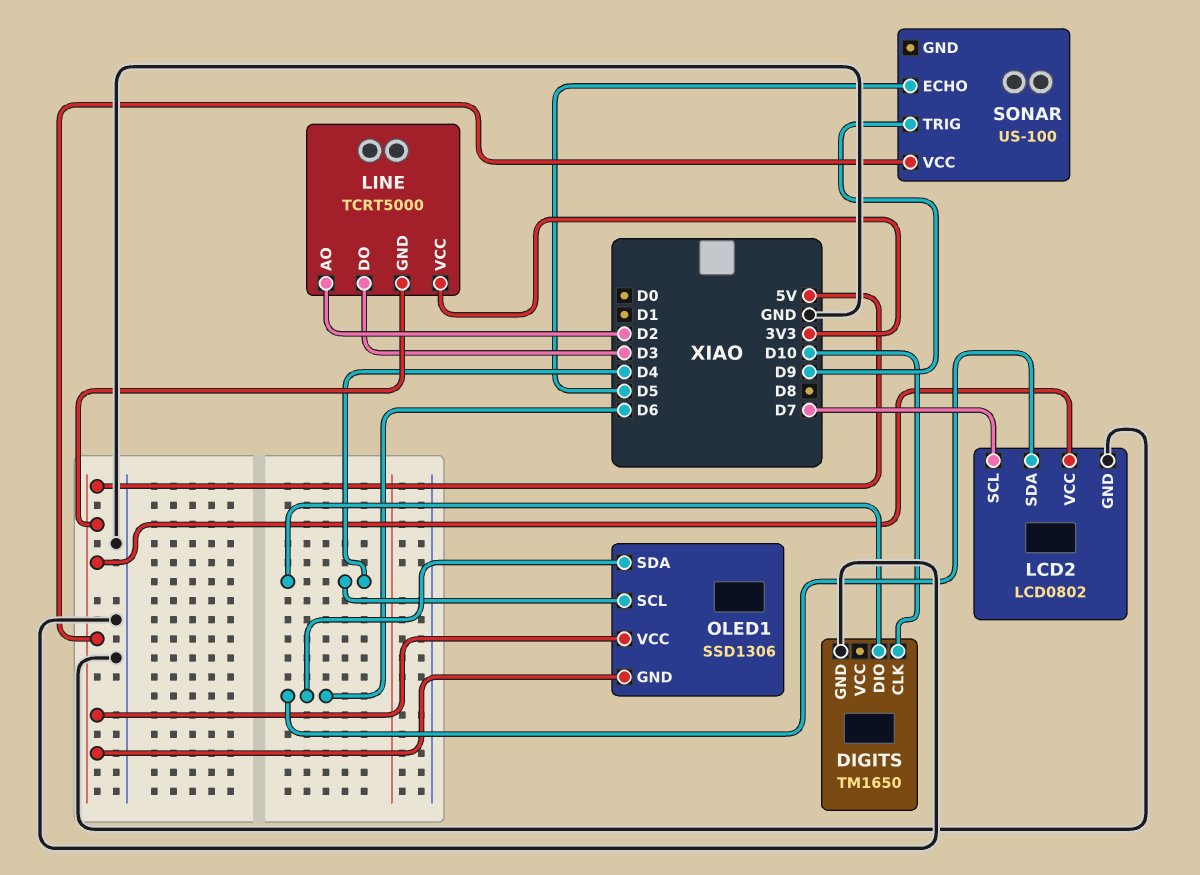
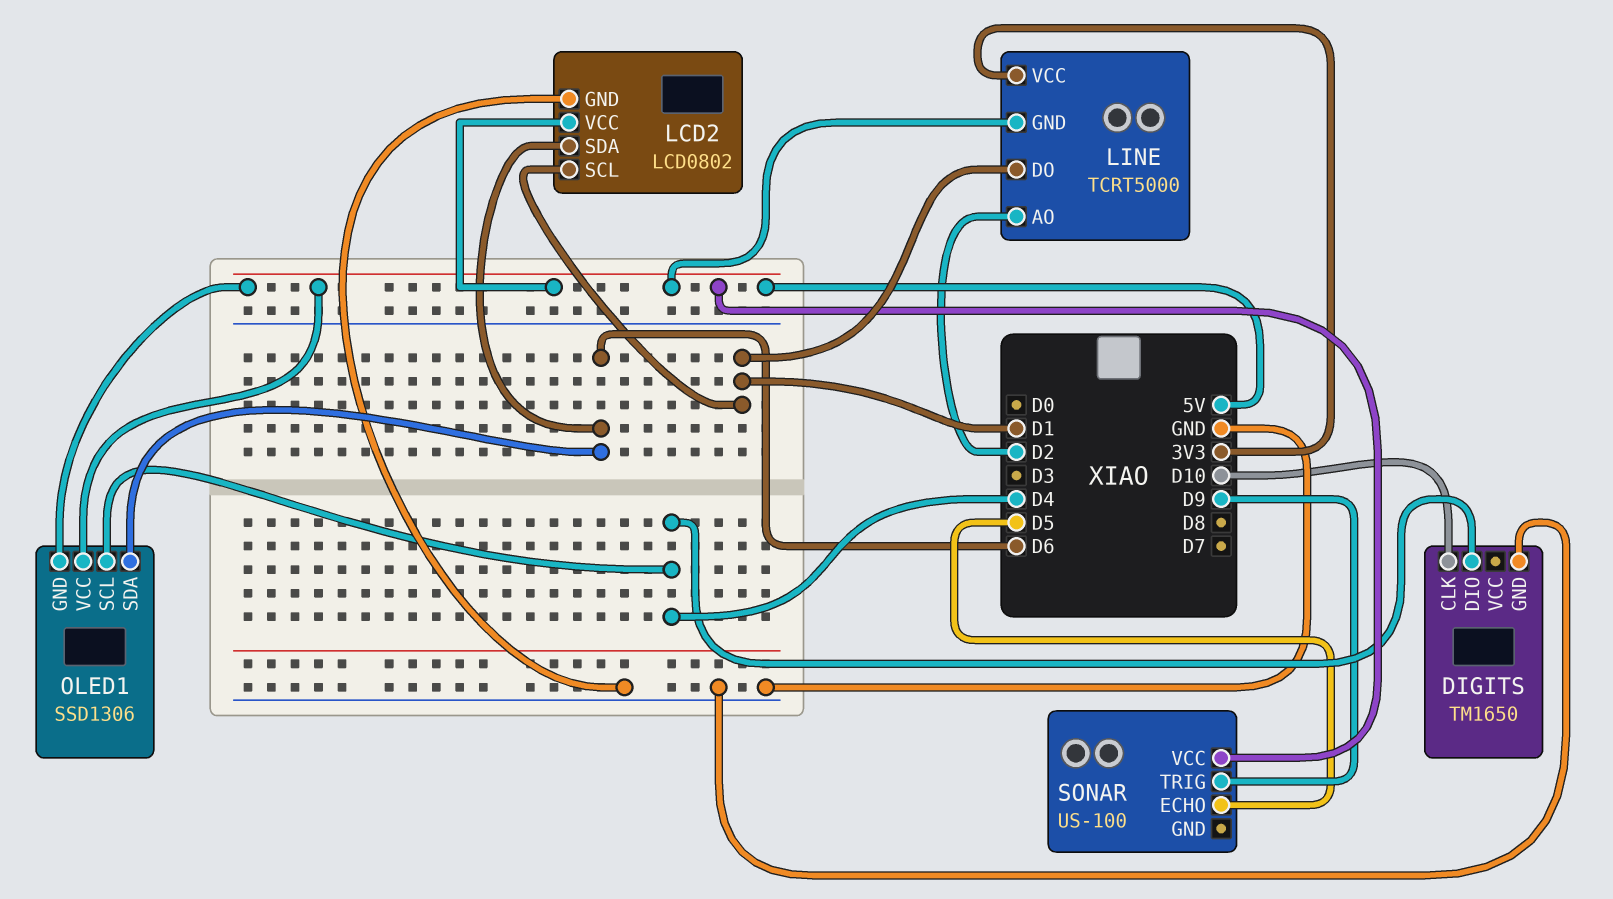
LCD2 pin SCL: D7 -> D1
LINE pin DO: D3 -> D1

